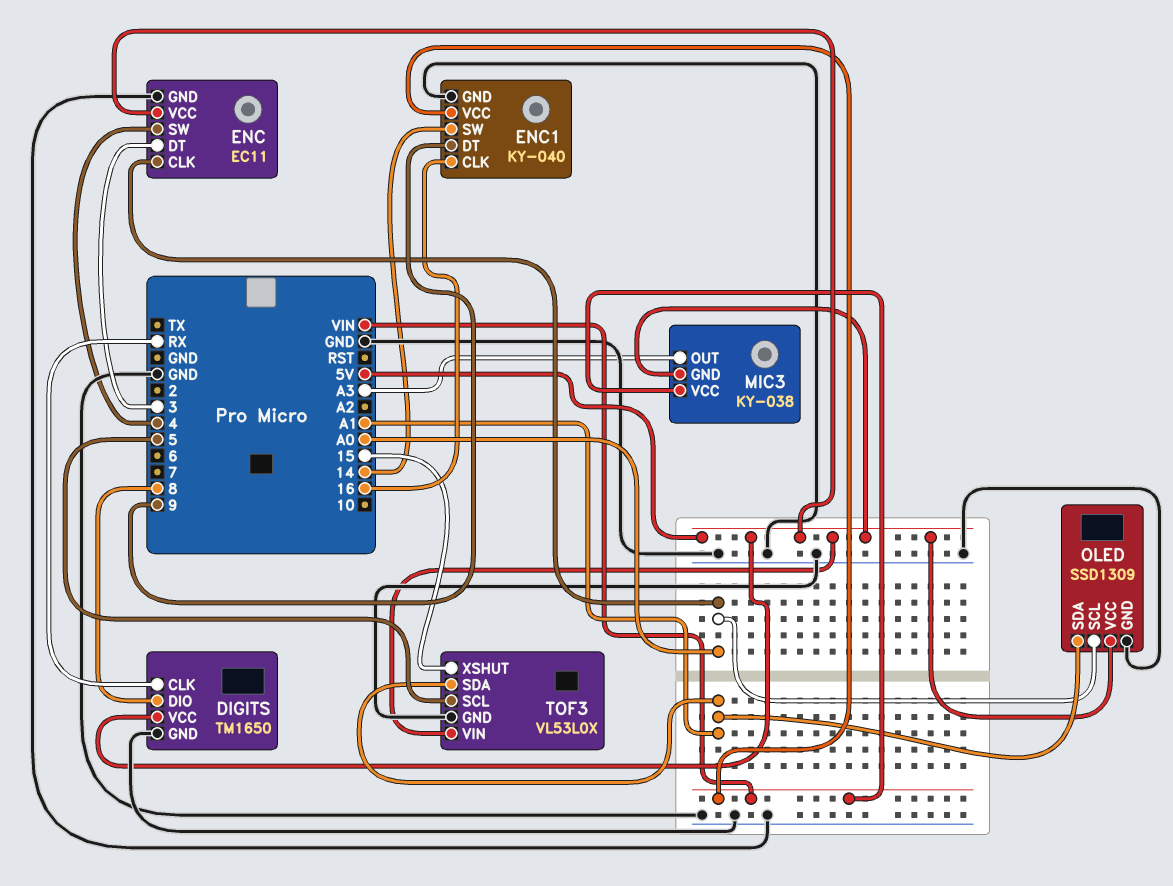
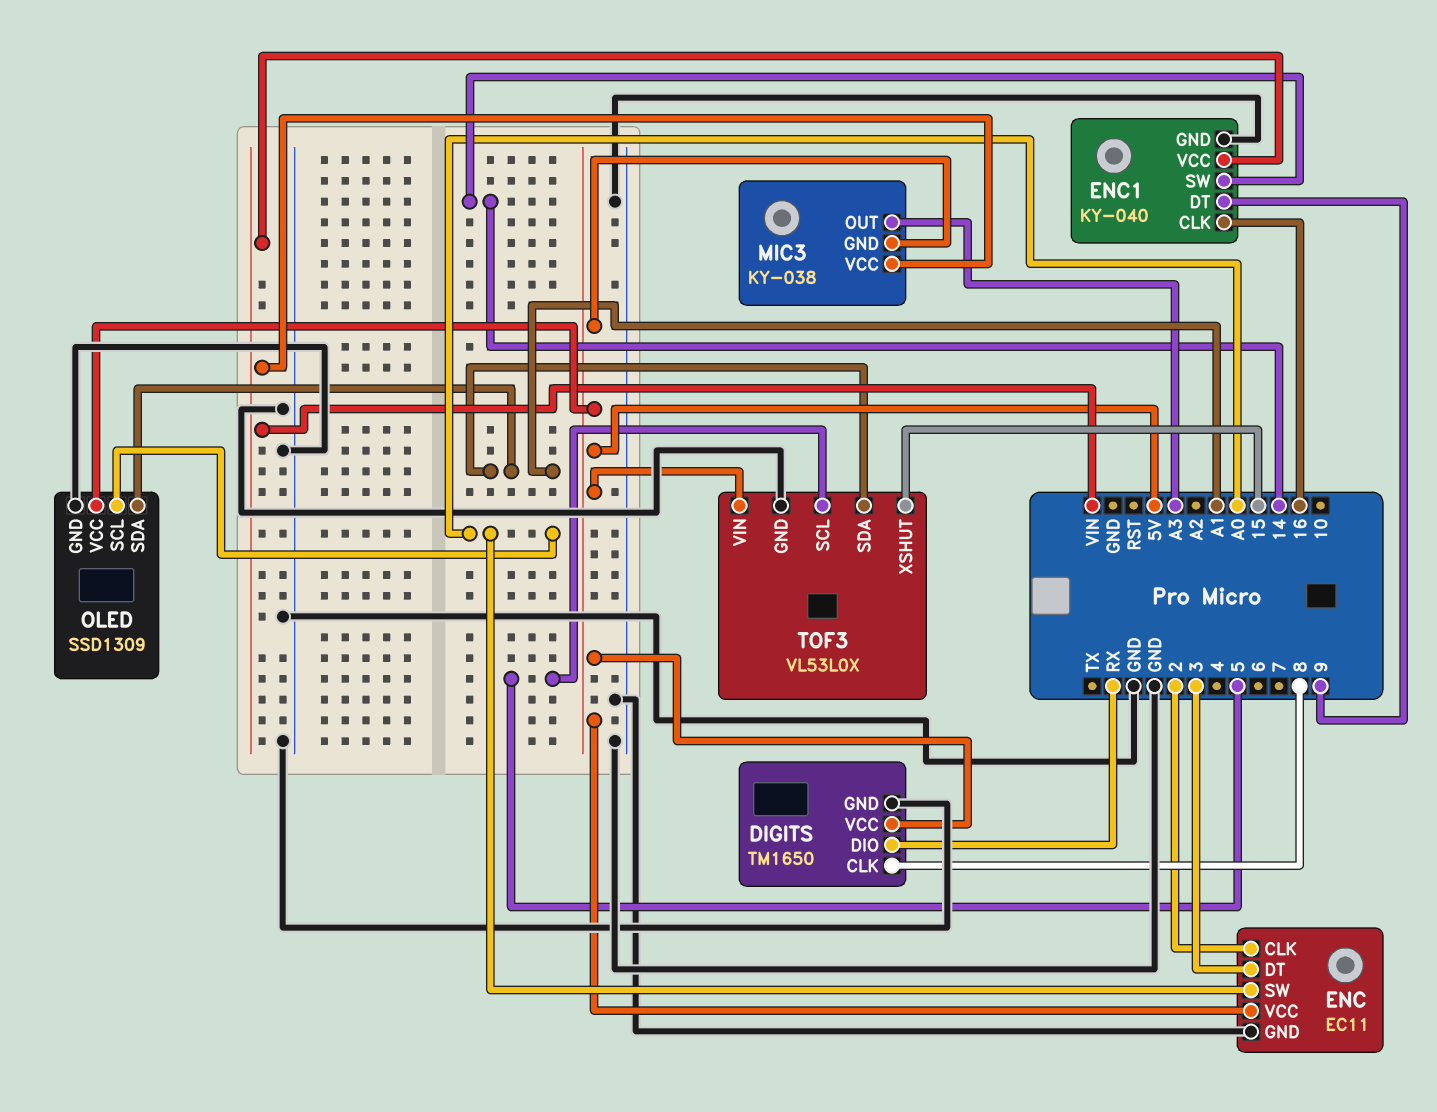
DIGITS pin CLK: RX -> 8
DIGITS pin DIO: 8 -> RX
ENC pin CLK: A0 -> 2
ENC pin SW: 4 -> A0

